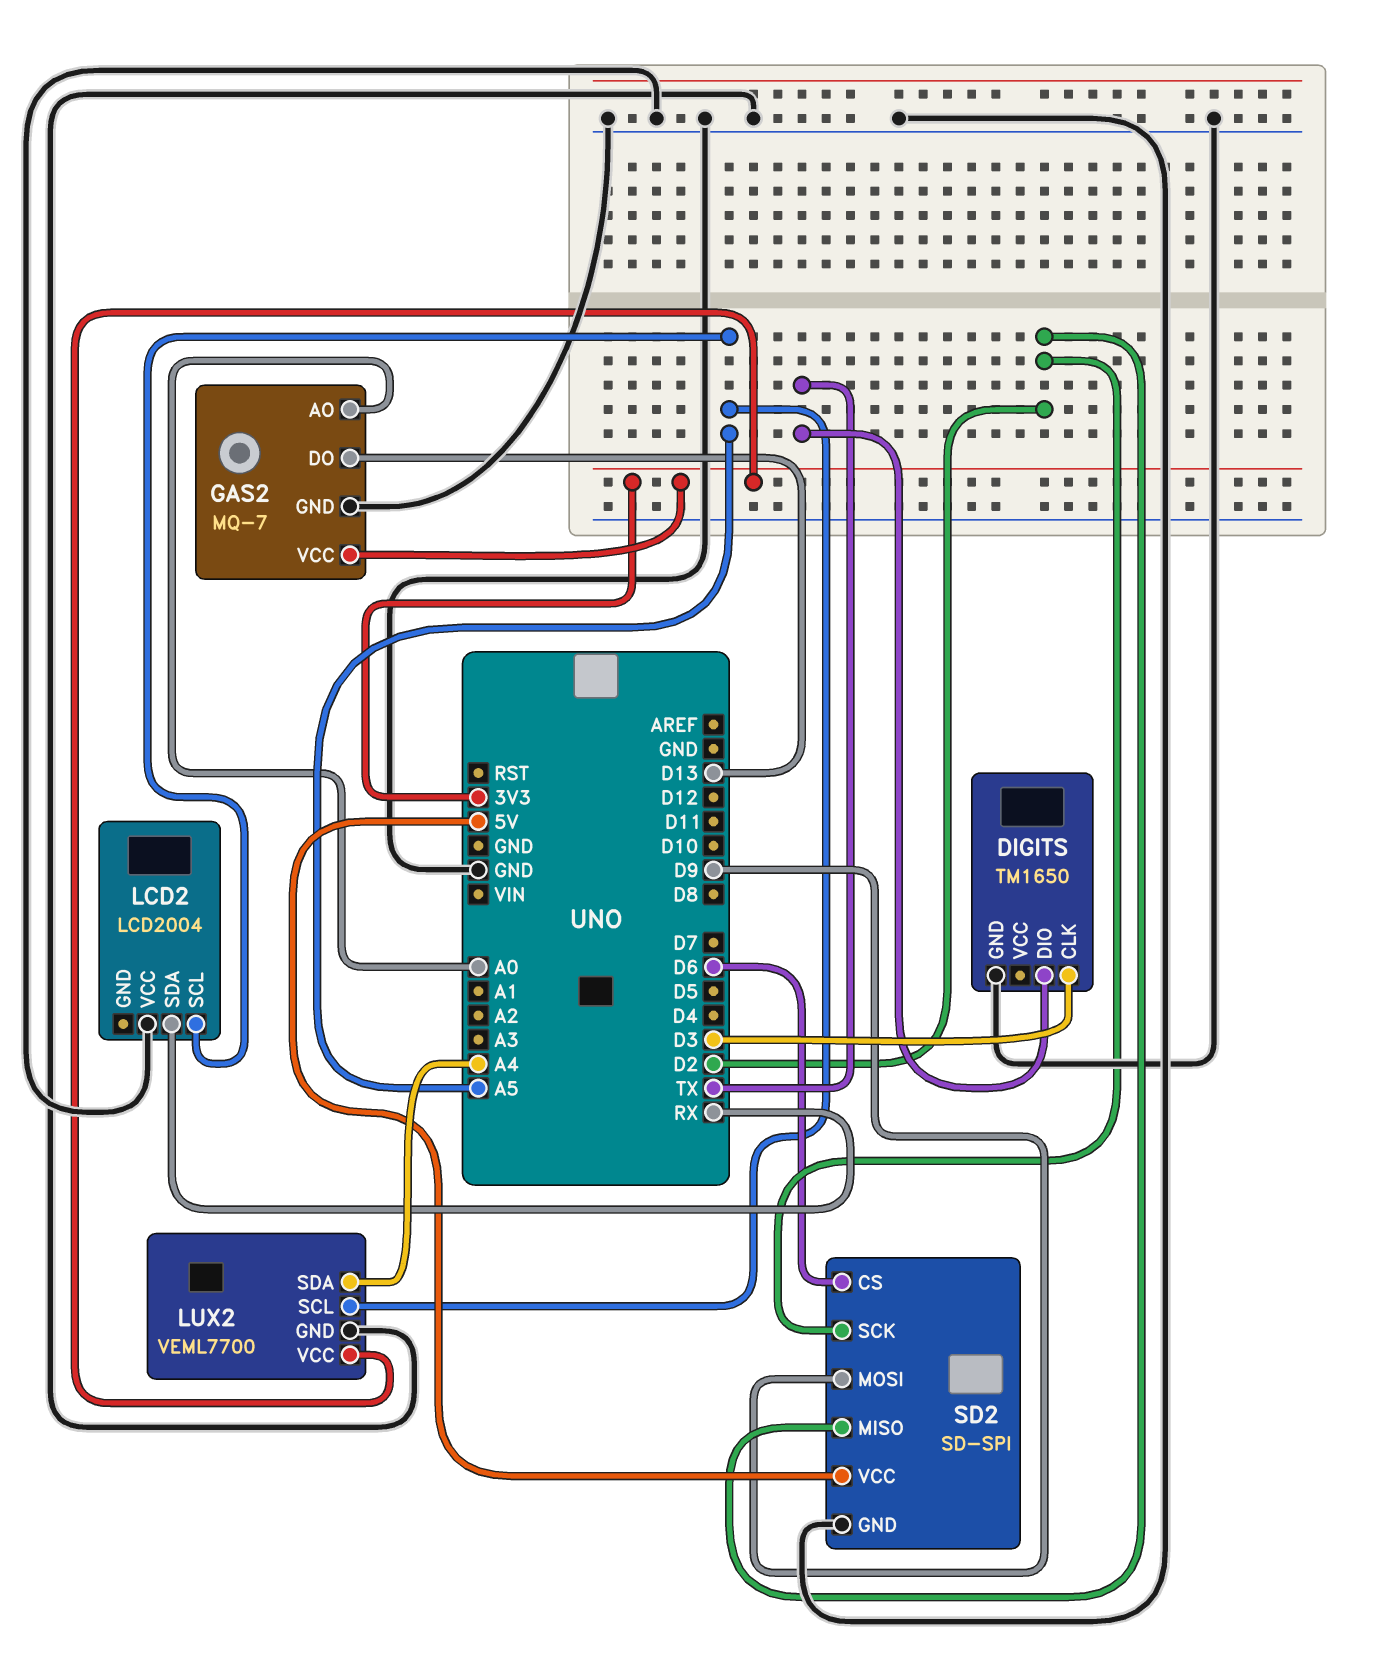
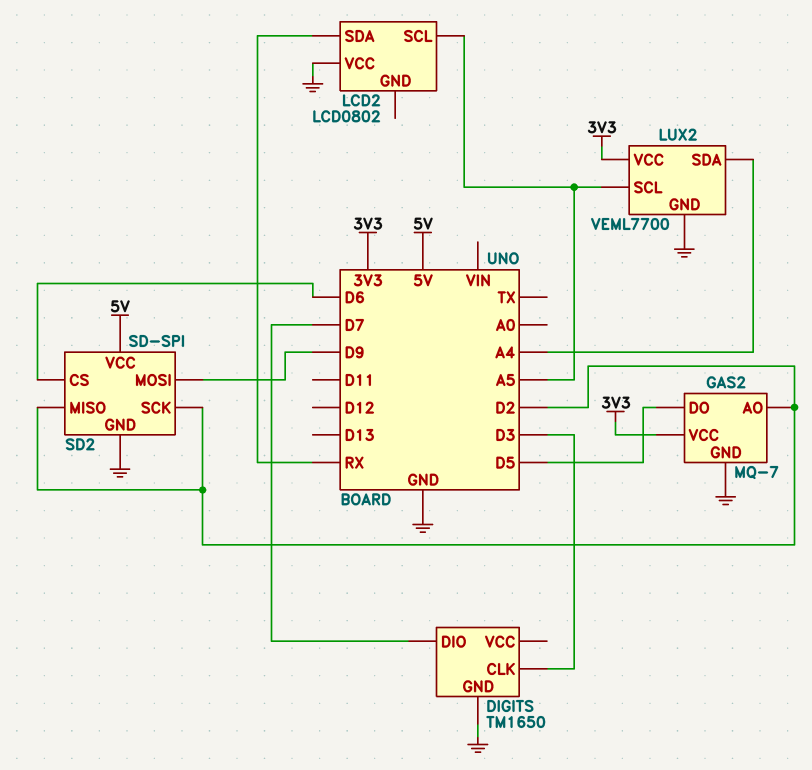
DIGITS pin DIO: TX -> D7
GAS2 pin AO: A0 -> D2
GAS2 pin DO: D13 -> D5
LCD2: LCD2004 -> LCD0802

